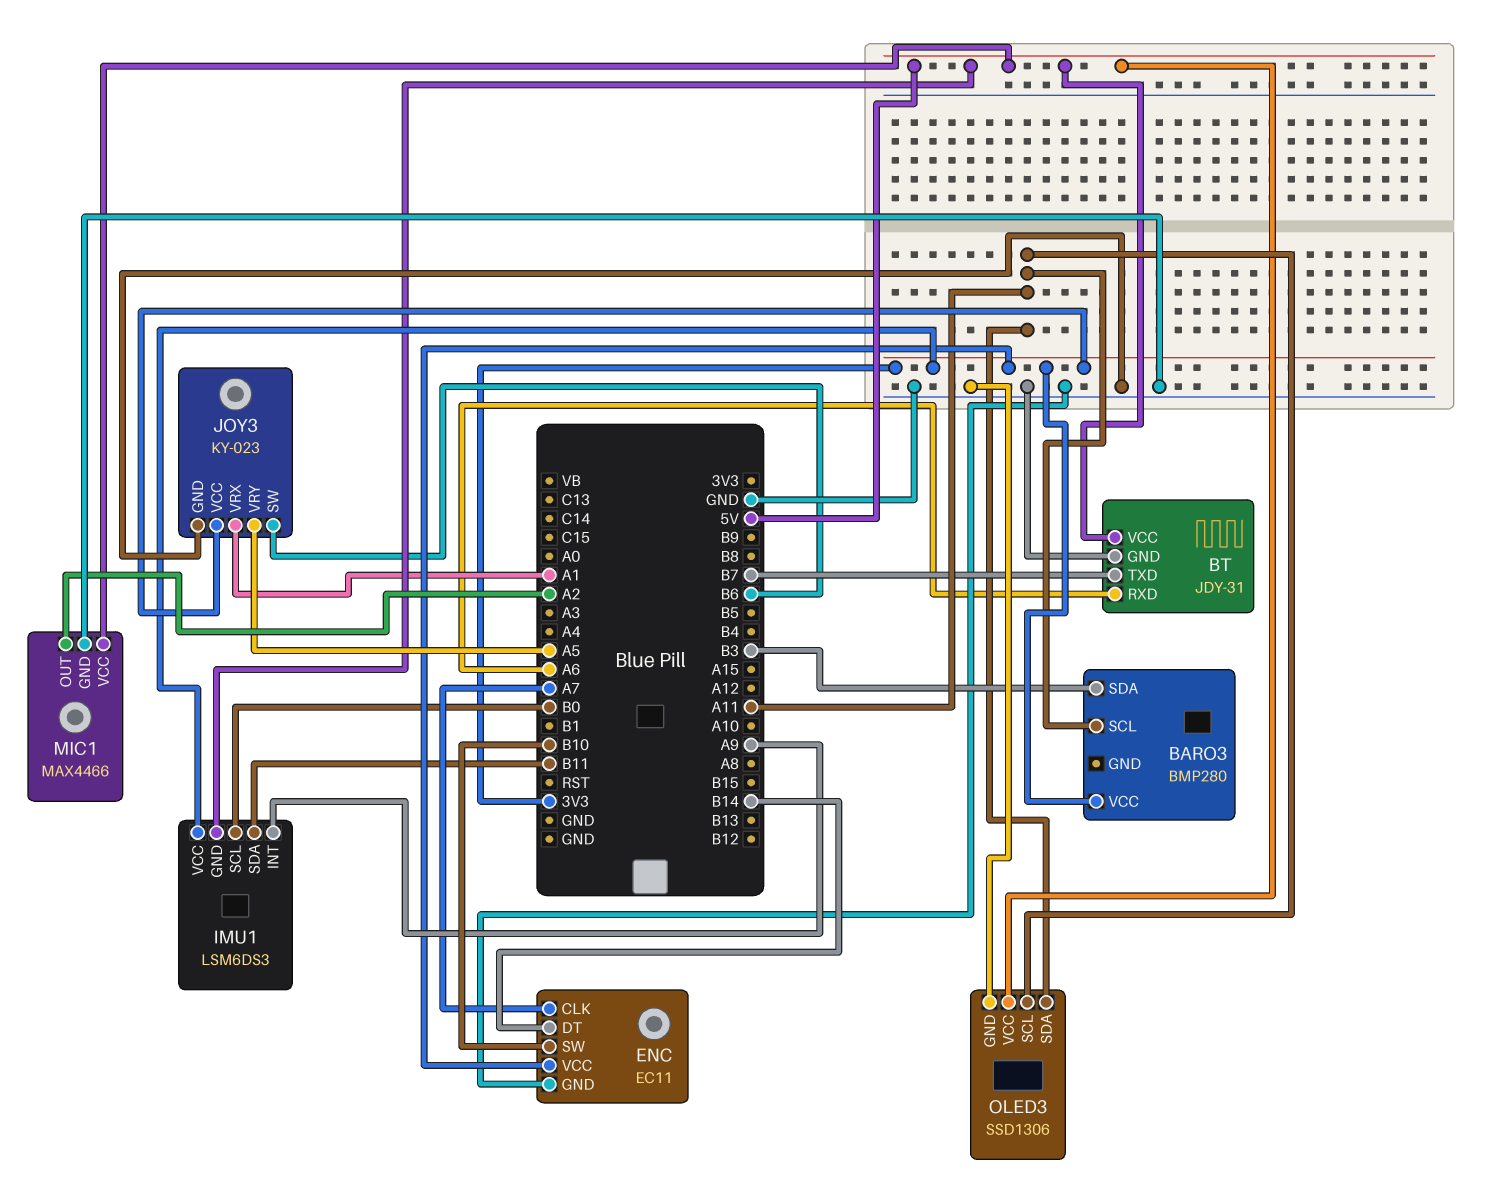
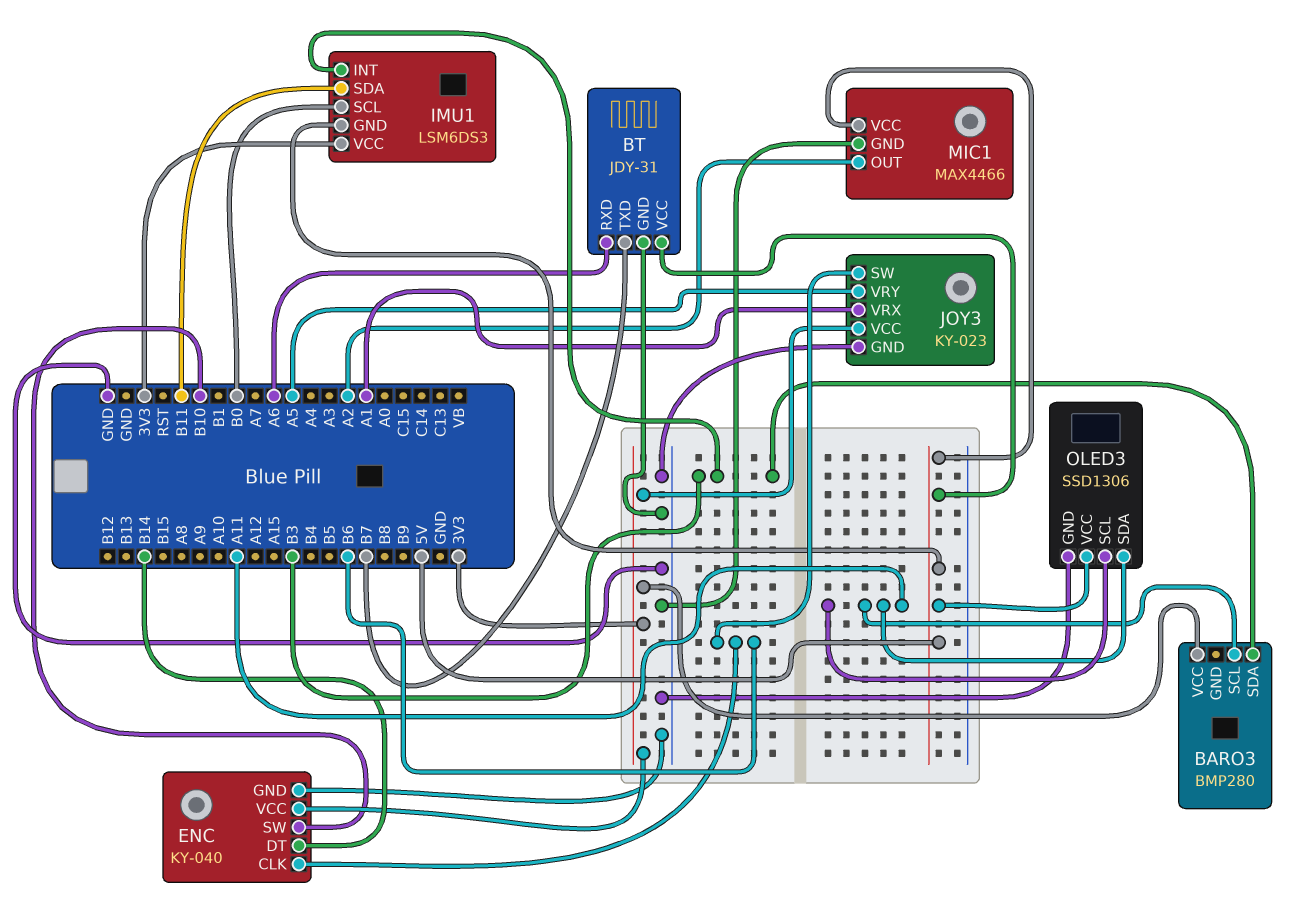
ENC: EC11 -> KY-040
ENC pin CLK: A7 -> B6
IMU1 pin INT: A9 -> B3

